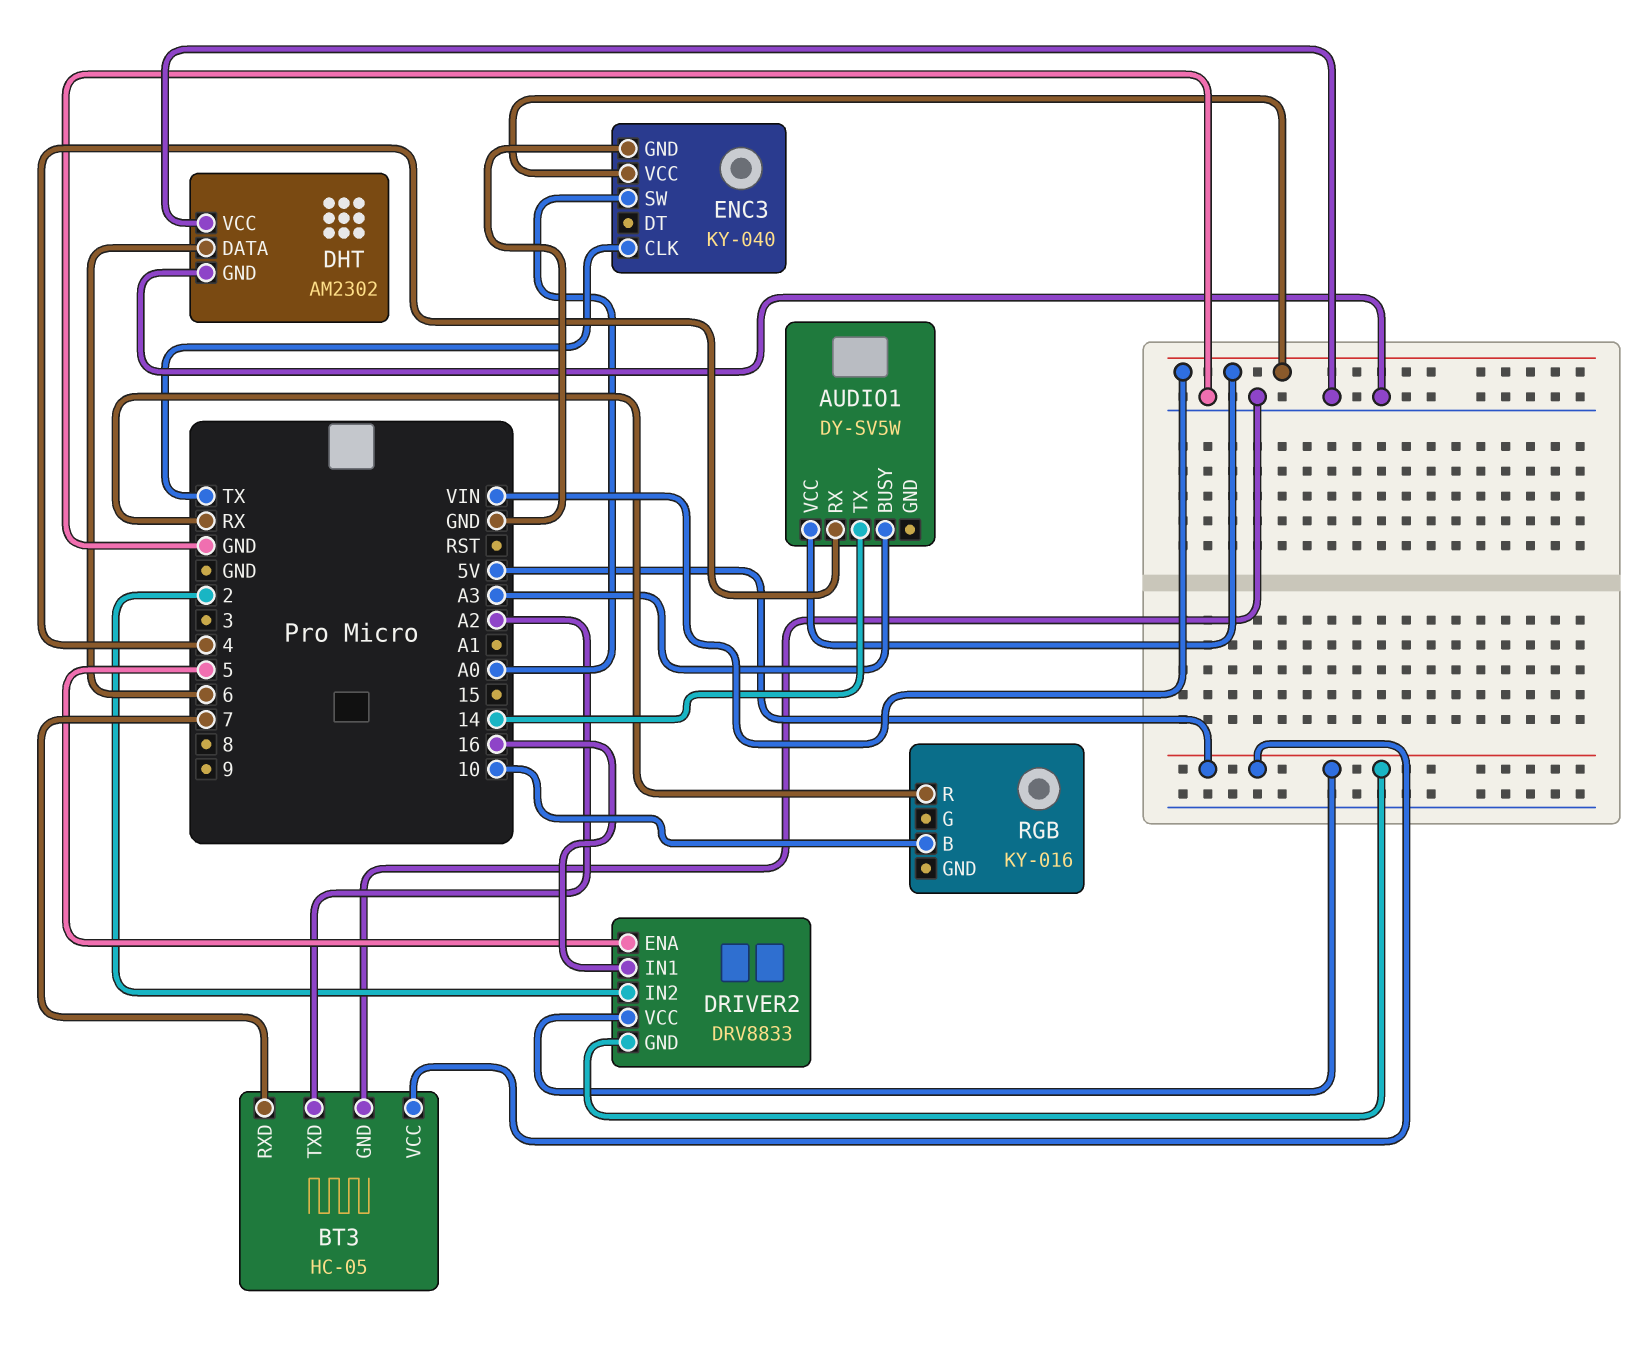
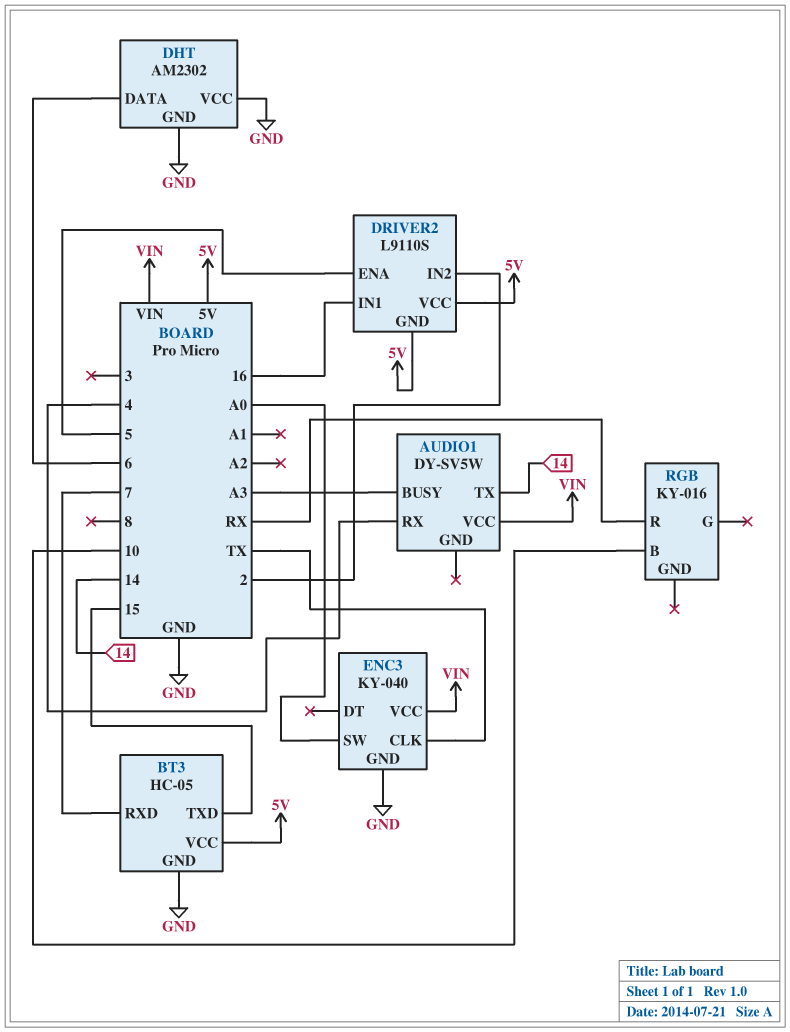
BT3 pin TXD: A2 -> 15
DRIVER2: DRV8833 -> L9110S

